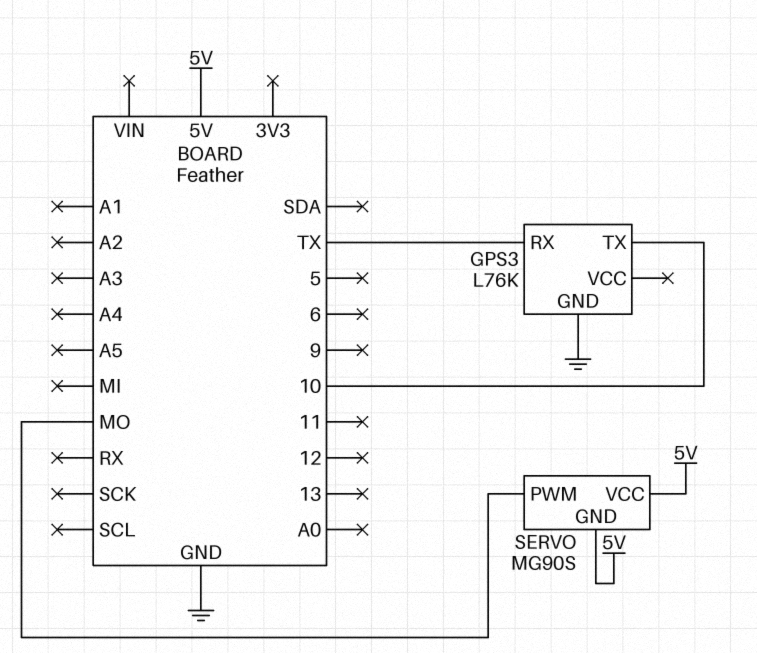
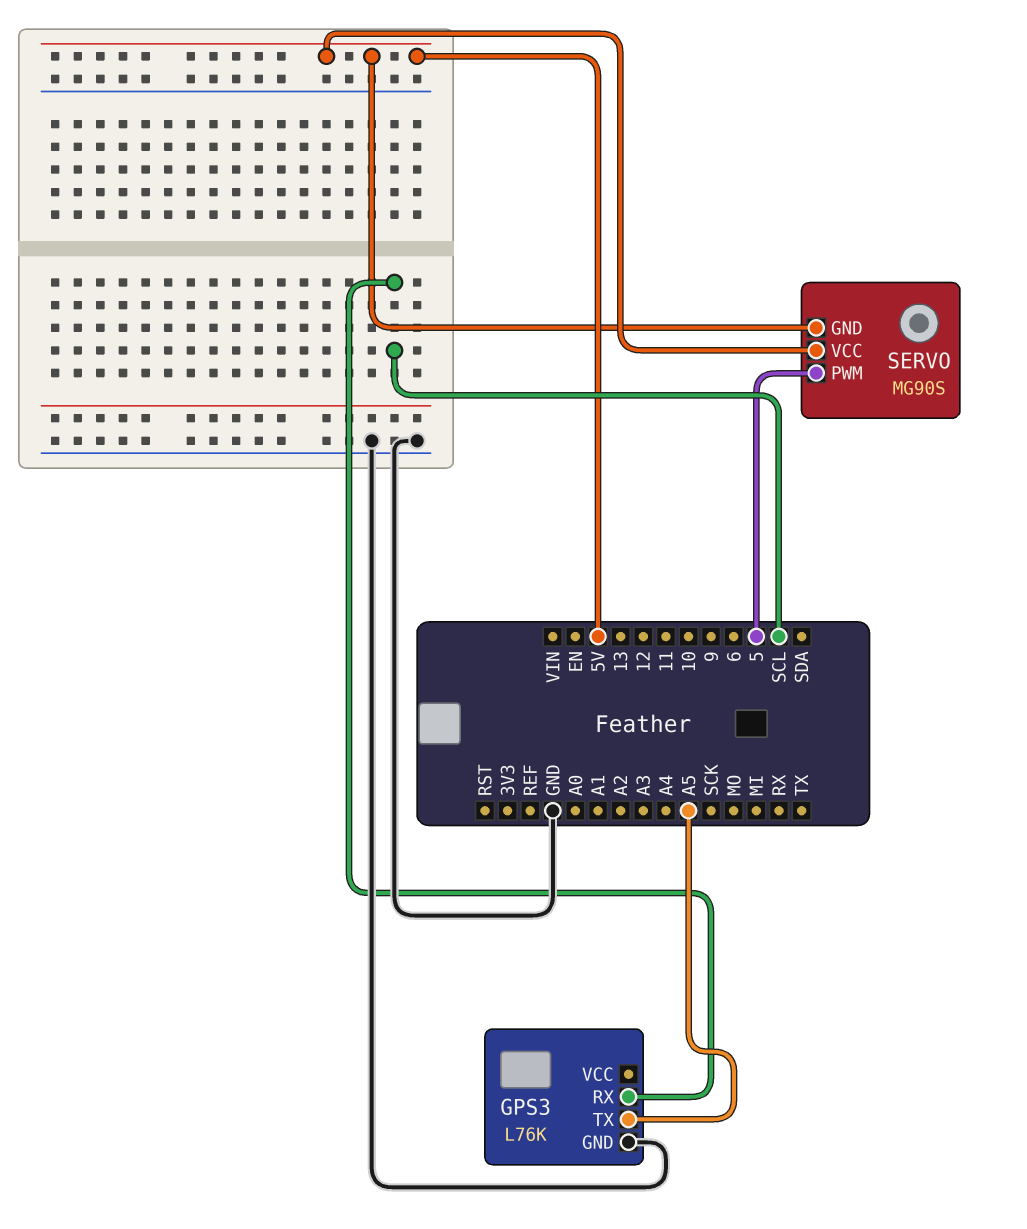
GPS3 pin RX: TX -> SCL
GPS3 pin TX: 10 -> A5
SERVO pin PWM: MO -> 5

